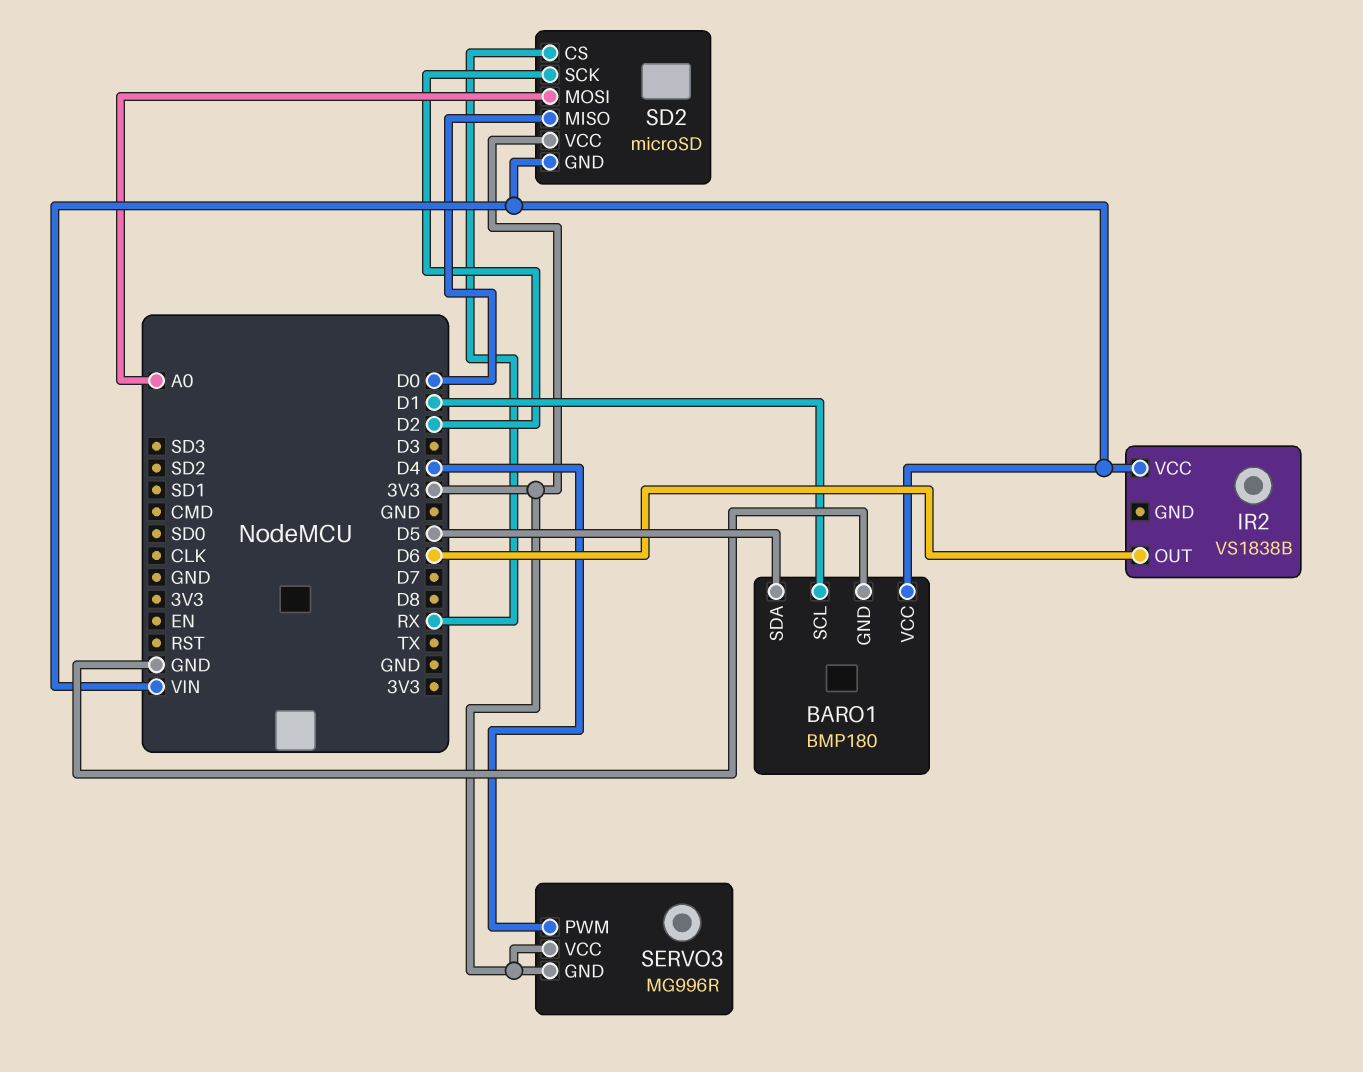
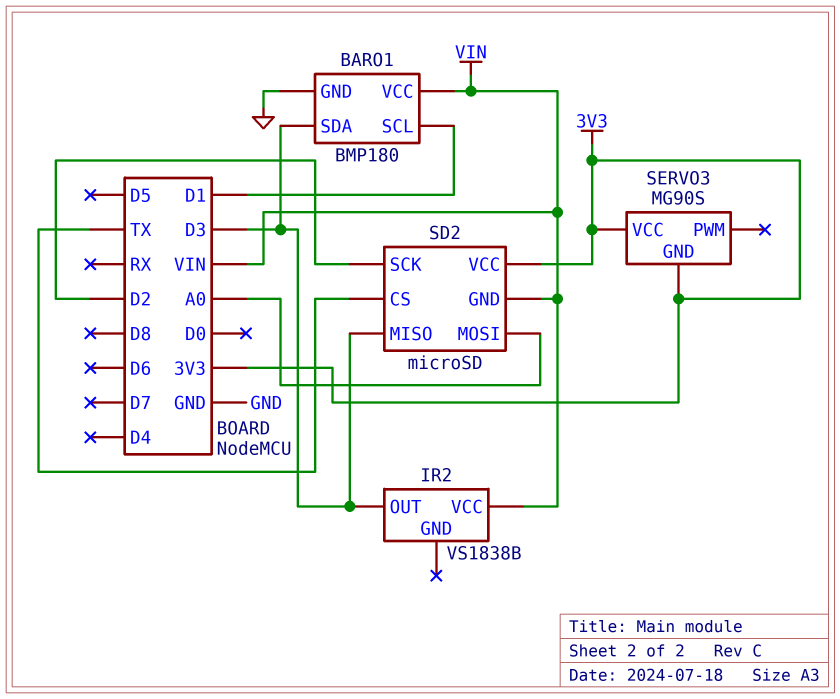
BARO1 pin SDA: D5 -> D3
IR2 pin OUT: D6 -> D3
SD2 pin CS: RX -> TX
SD2 pin MISO: D0 -> D3
SERVO3: MG996R -> MG90S
SERVO3 pin PWM: D4 -> none

